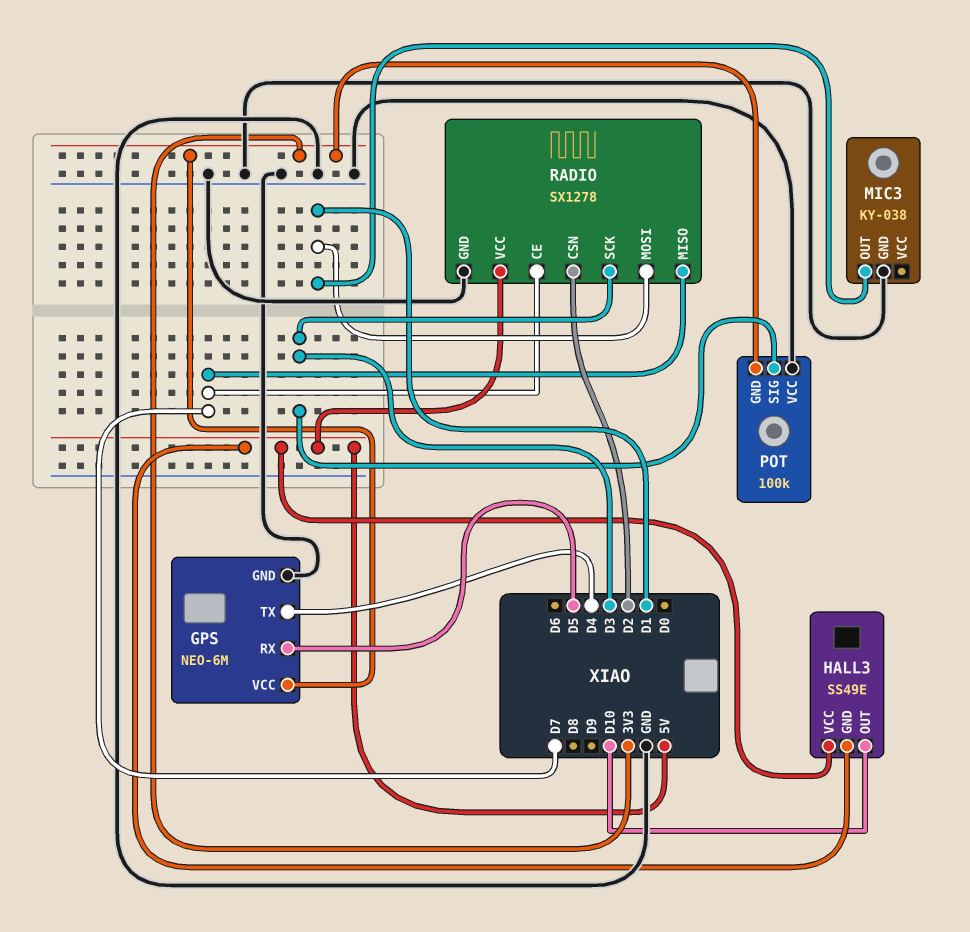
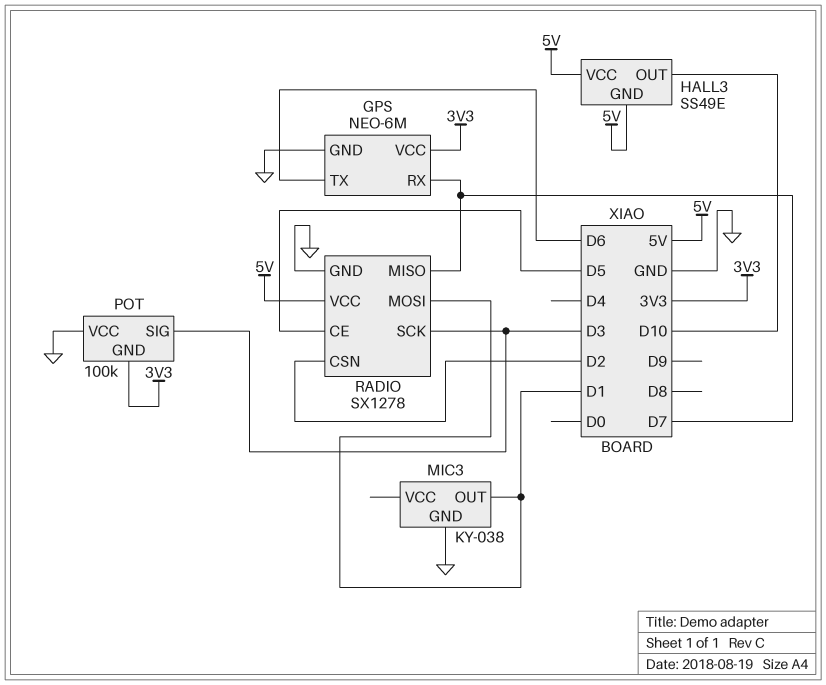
GPS pin RX: D5 -> D7
GPS pin TX: D4 -> D6
RADIO pin CE: D7 -> D5

